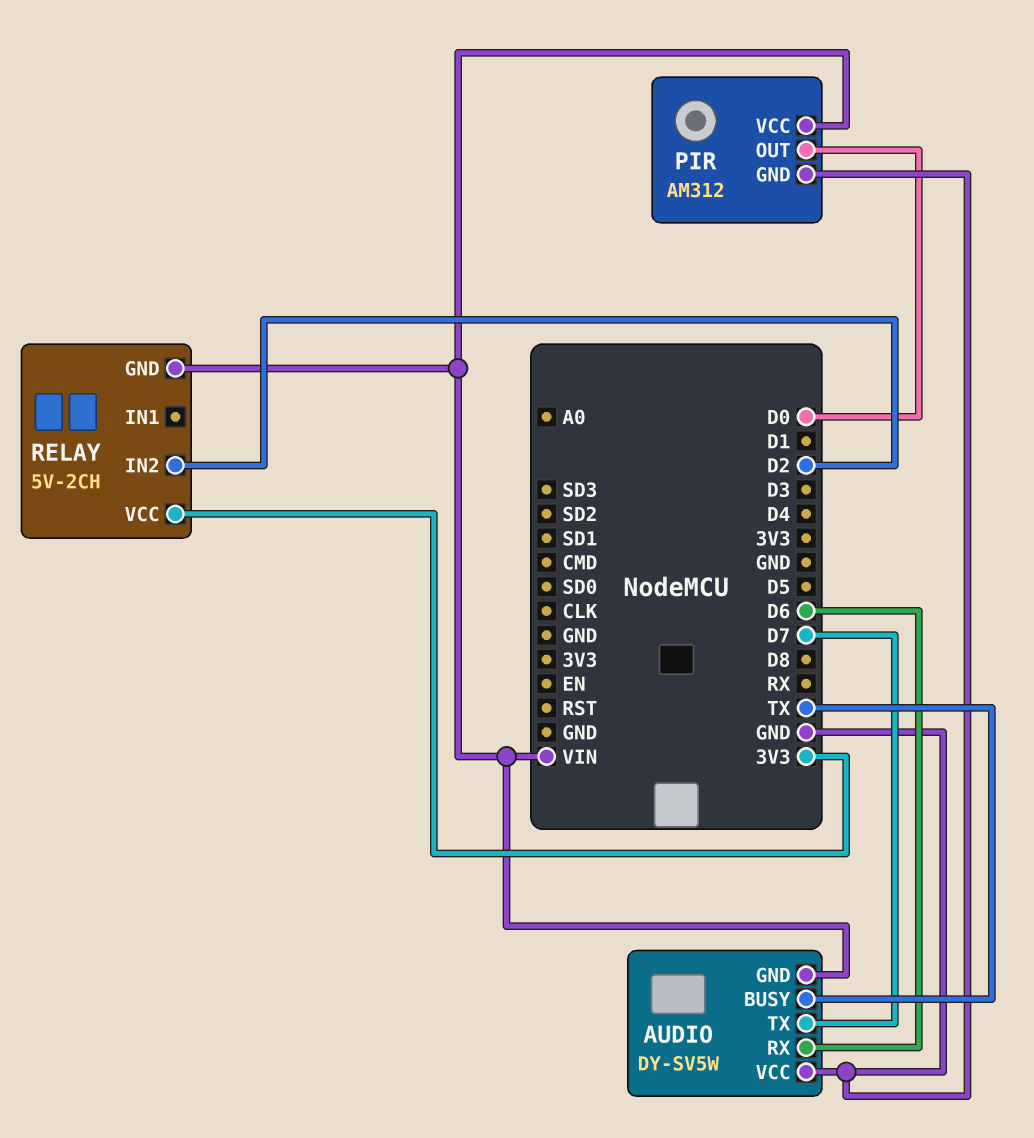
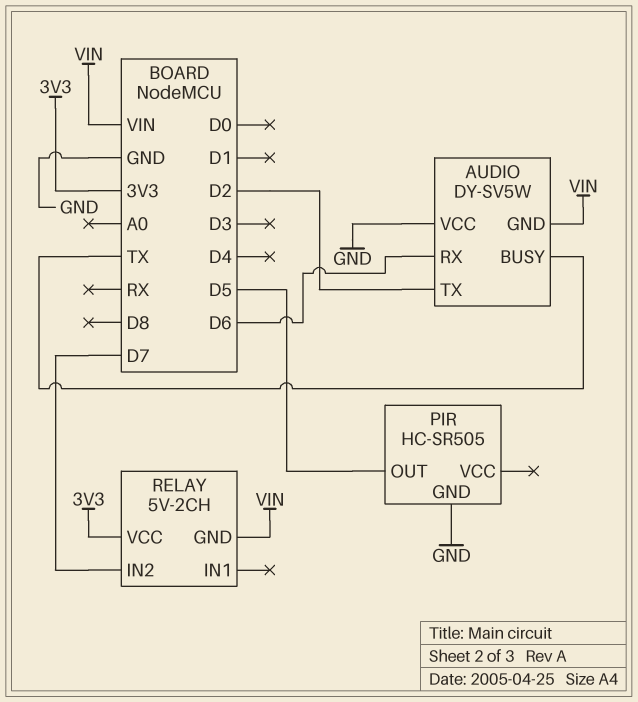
AUDIO pin TX: D7 -> D2
PIR: AM312 -> HC-SR505
PIR pin OUT: D0 -> D5
PIR pin VCC: VIN -> none
RELAY pin IN2: D2 -> D7

